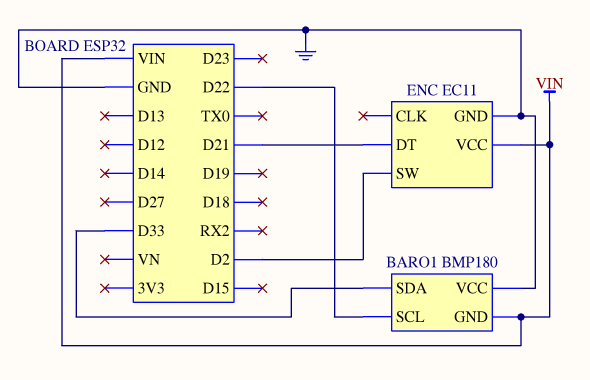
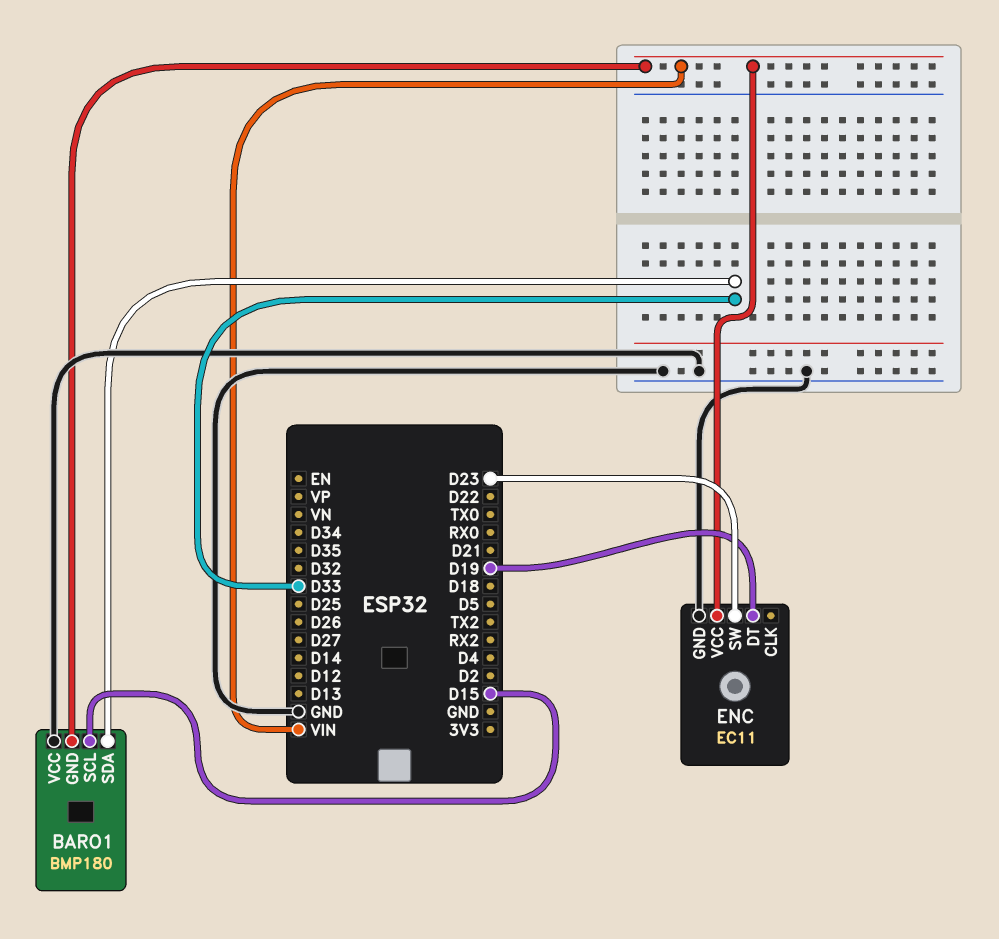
BARO1 pin SCL: D22 -> D15
ENC pin DT: D21 -> D19
ENC pin SW: D2 -> D23

